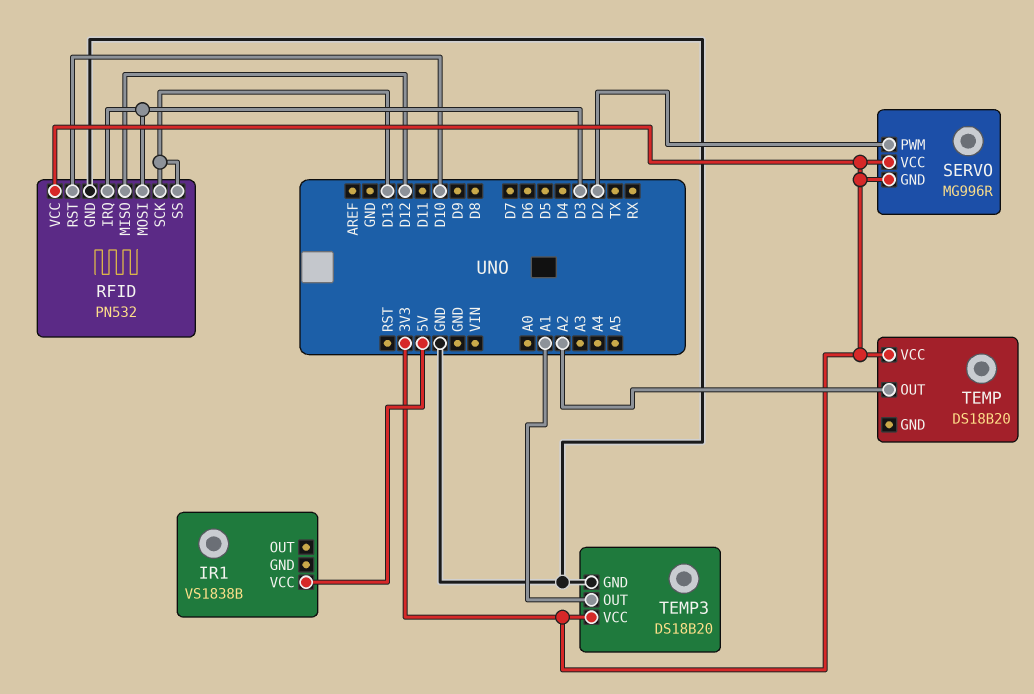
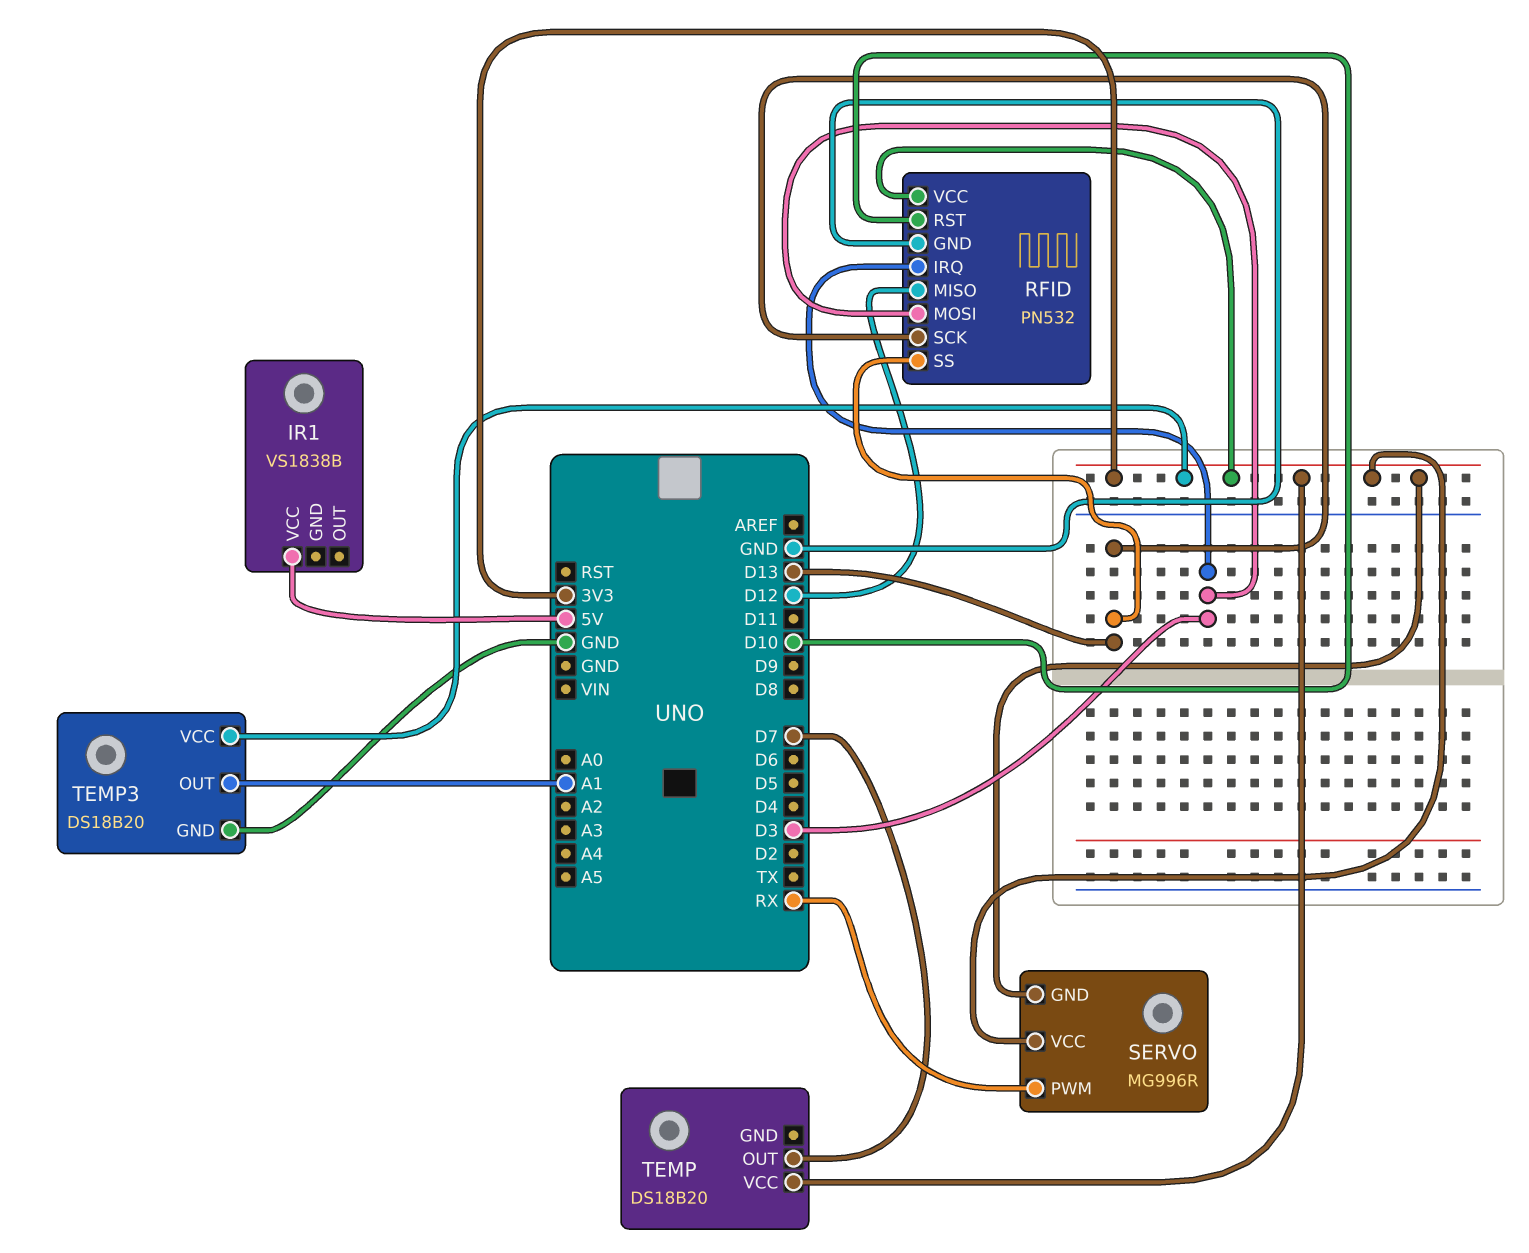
SERVO pin PWM: D2 -> RX
TEMP pin OUT: A2 -> D7

